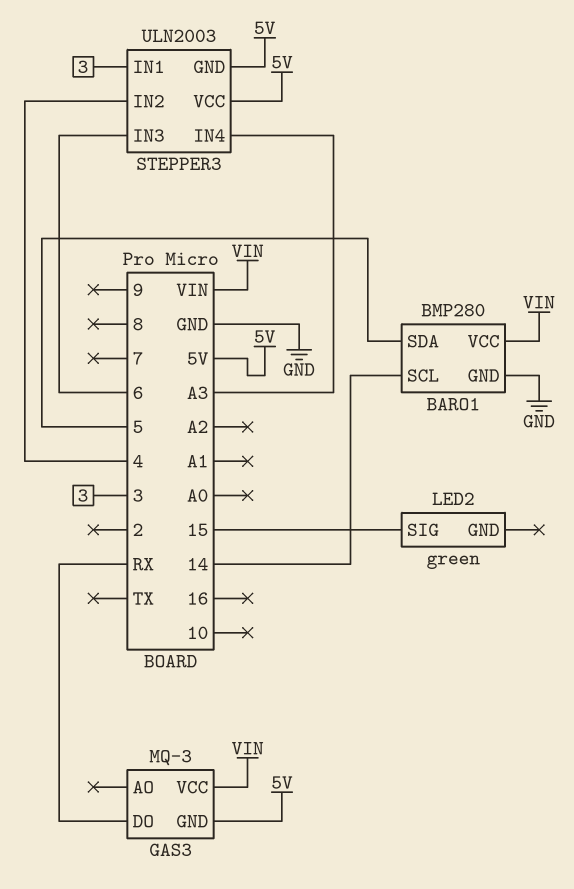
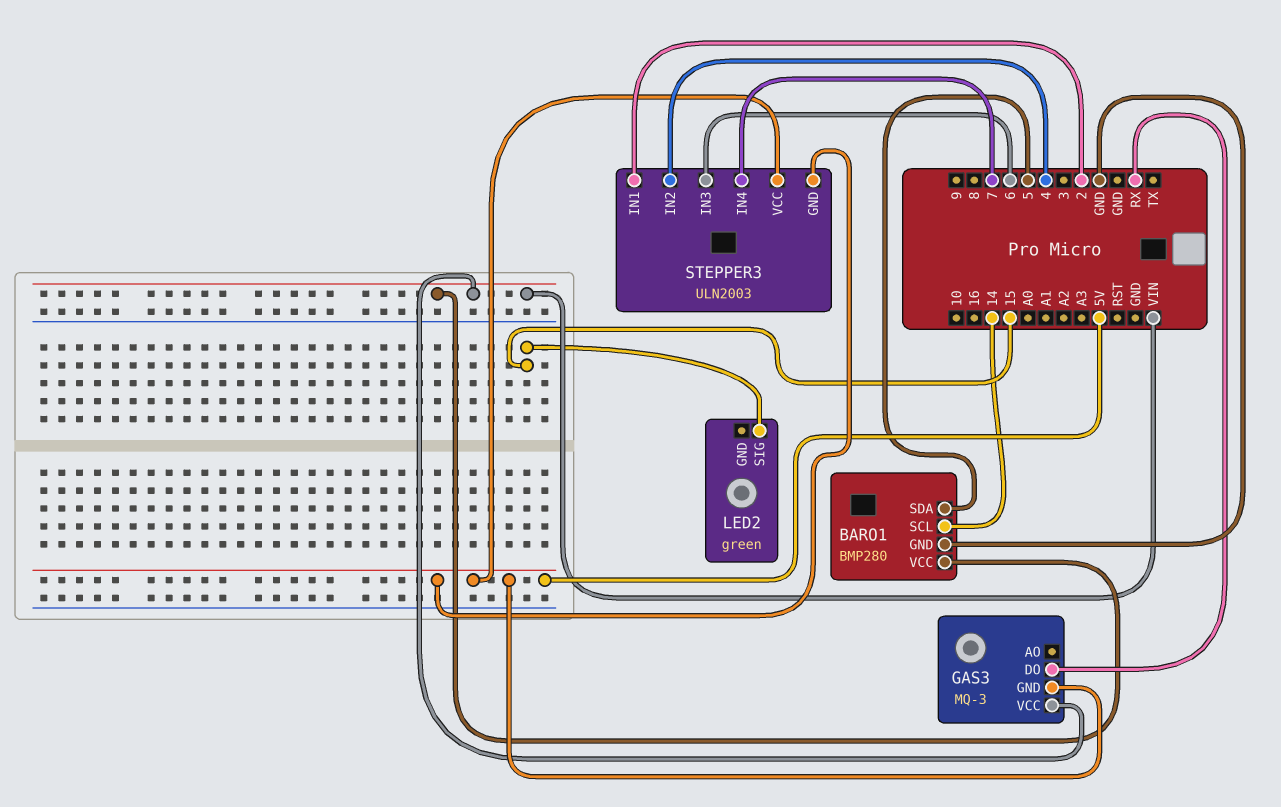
STEPPER3 pin IN1: 3 -> 2
STEPPER3 pin IN4: A3 -> 7

